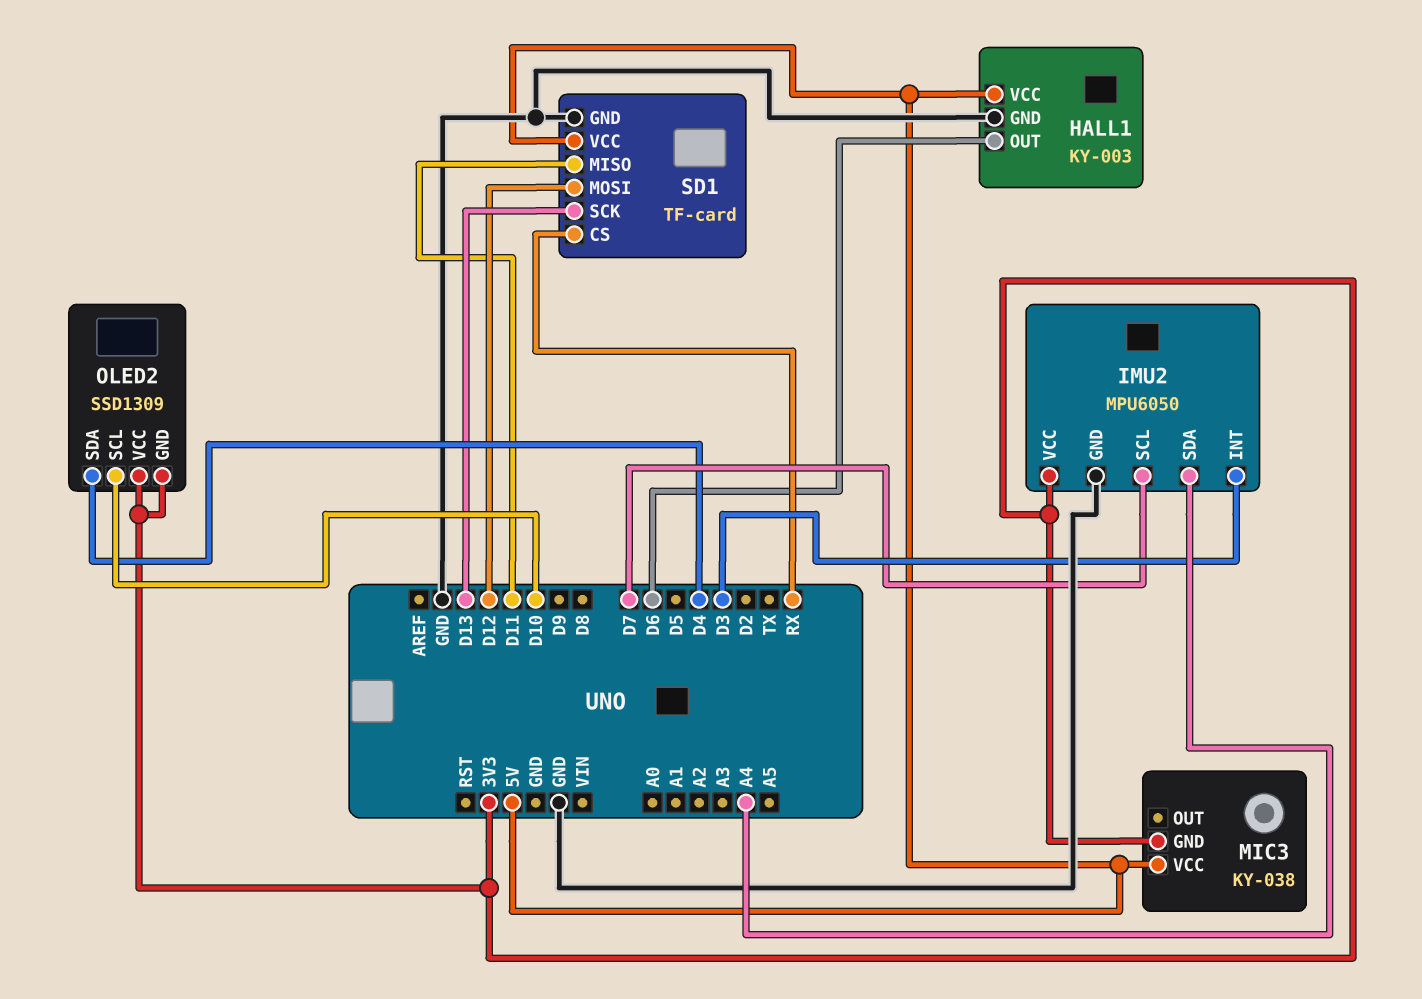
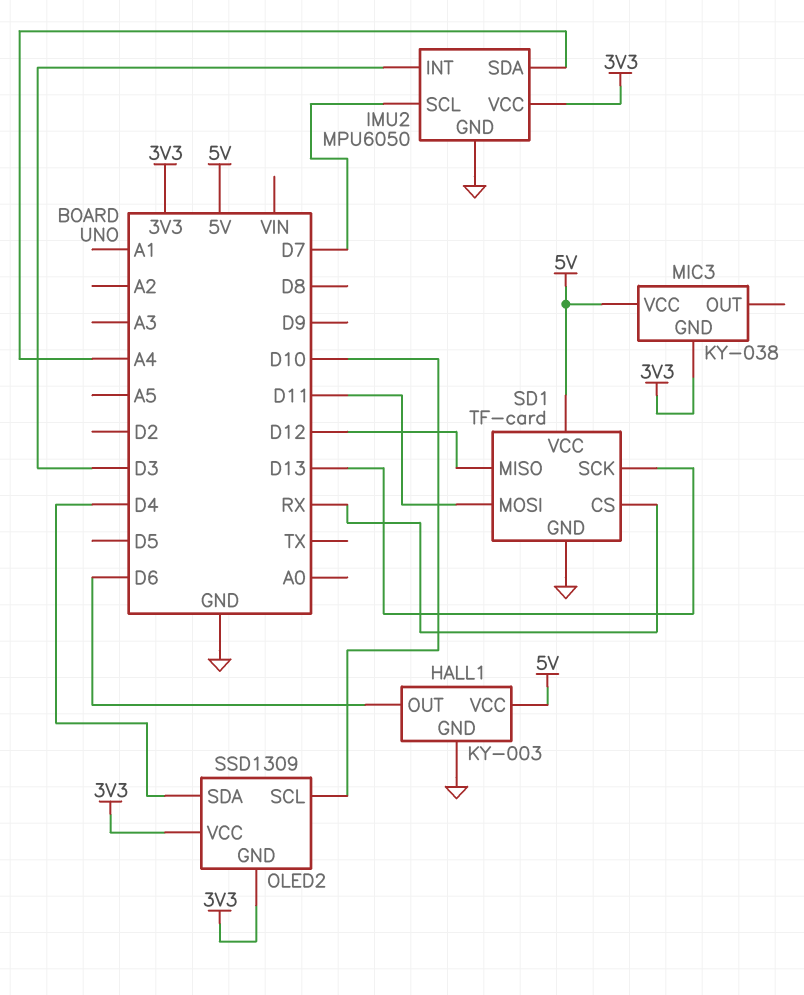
SD1 pin MISO: D11 -> D12
SD1 pin MOSI: D12 -> D11

